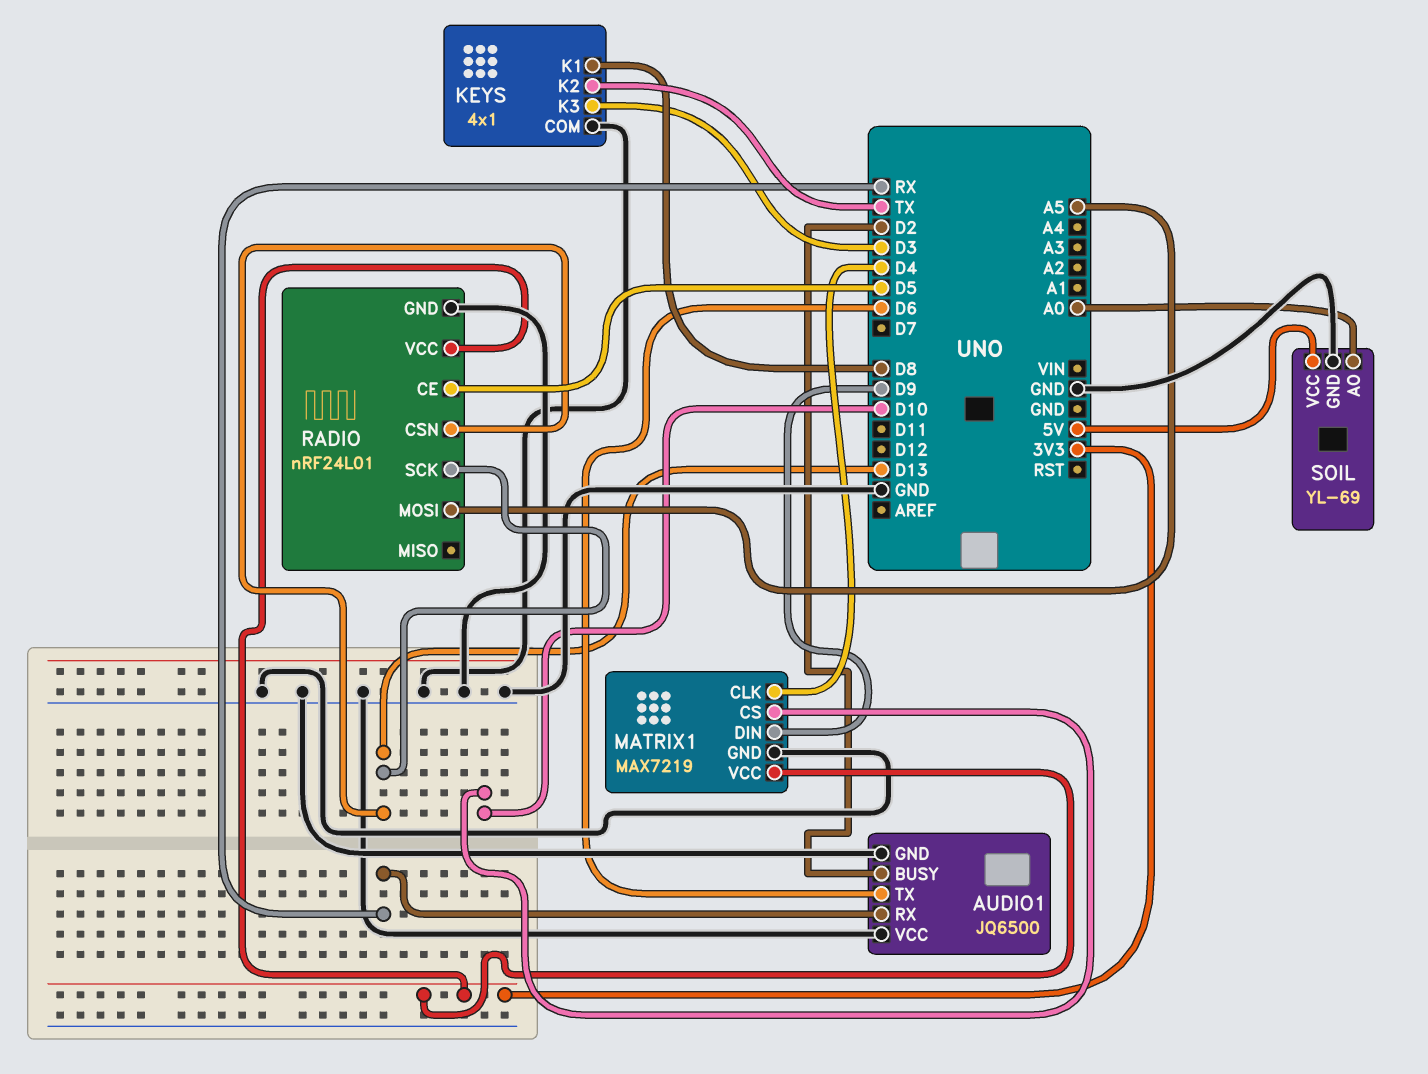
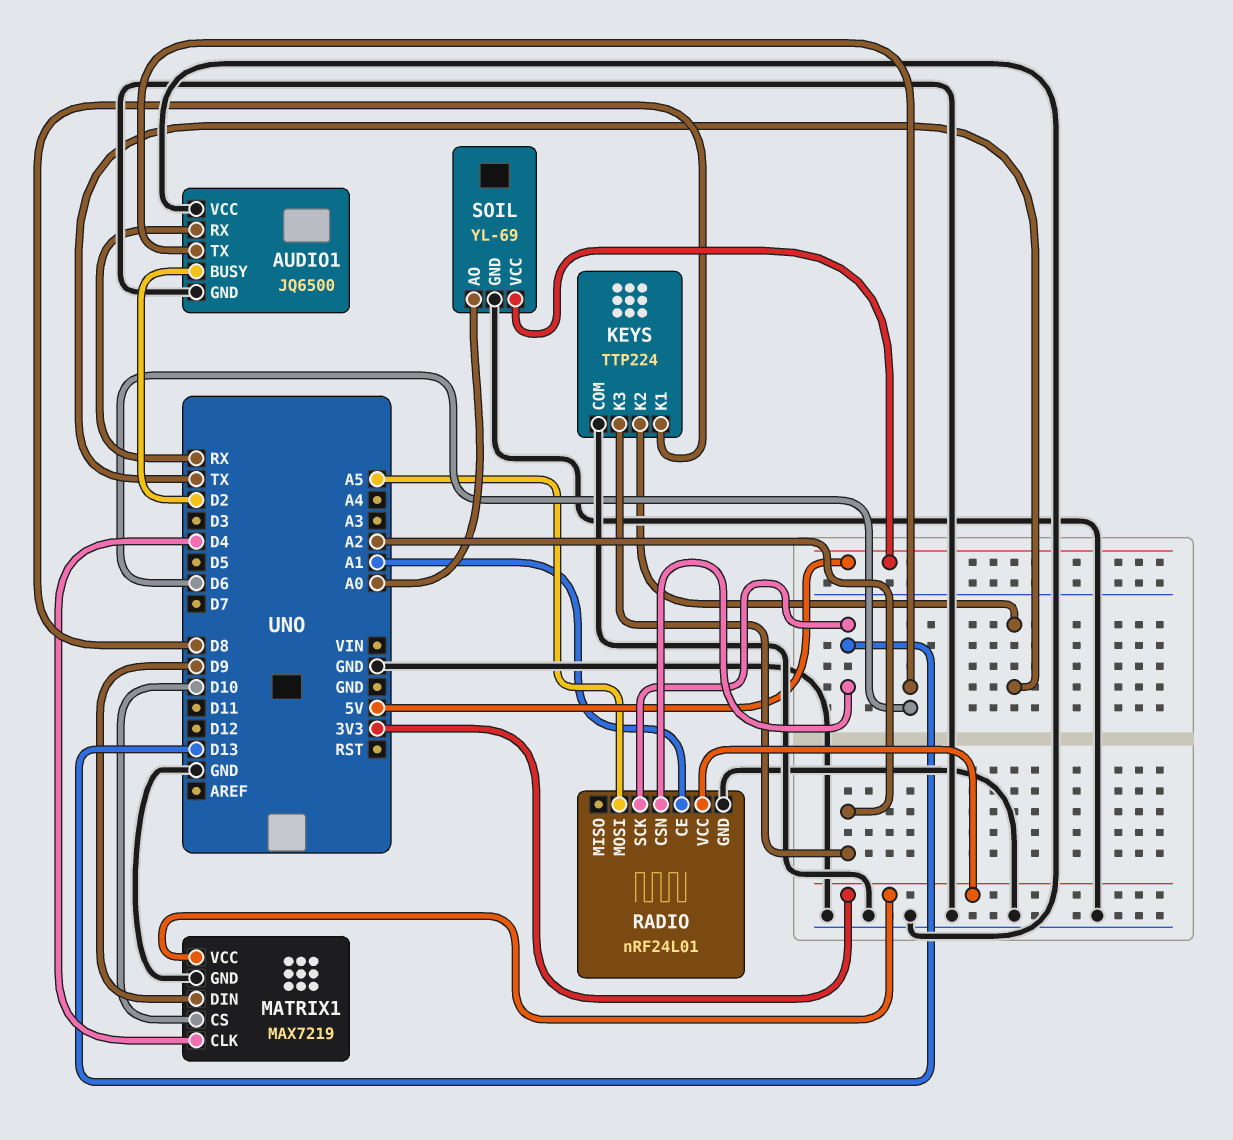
KEYS: 4x1 -> TTP224
KEYS pin K3: D3 -> A2
RADIO pin CE: D5 -> A1

